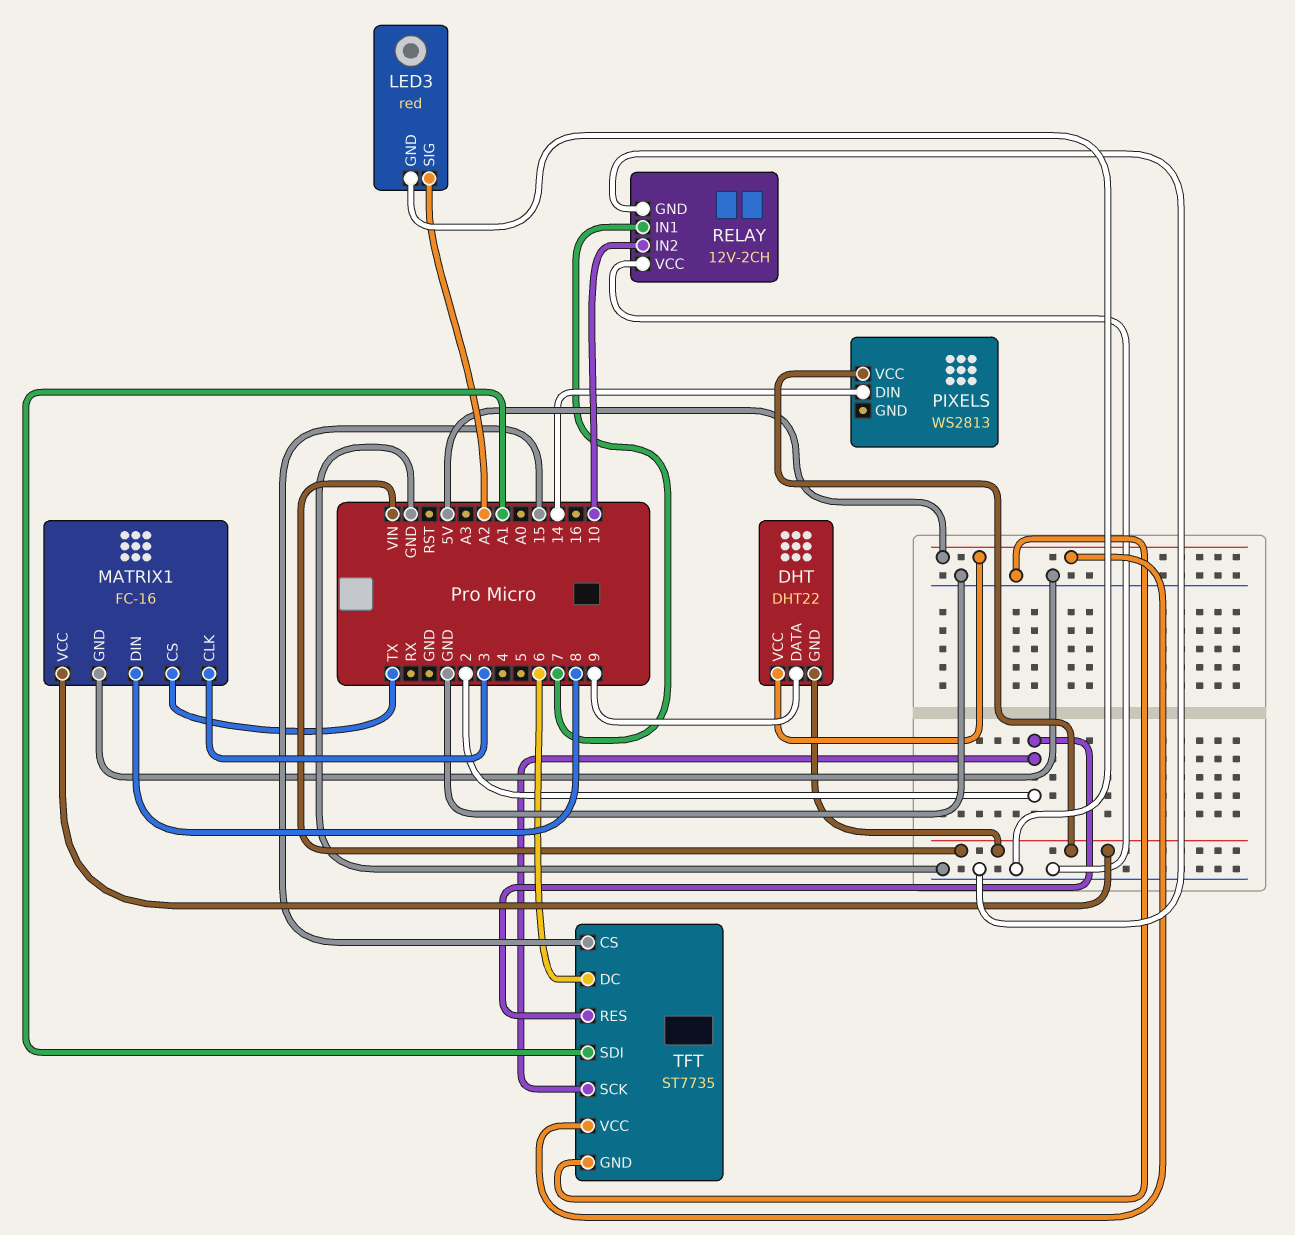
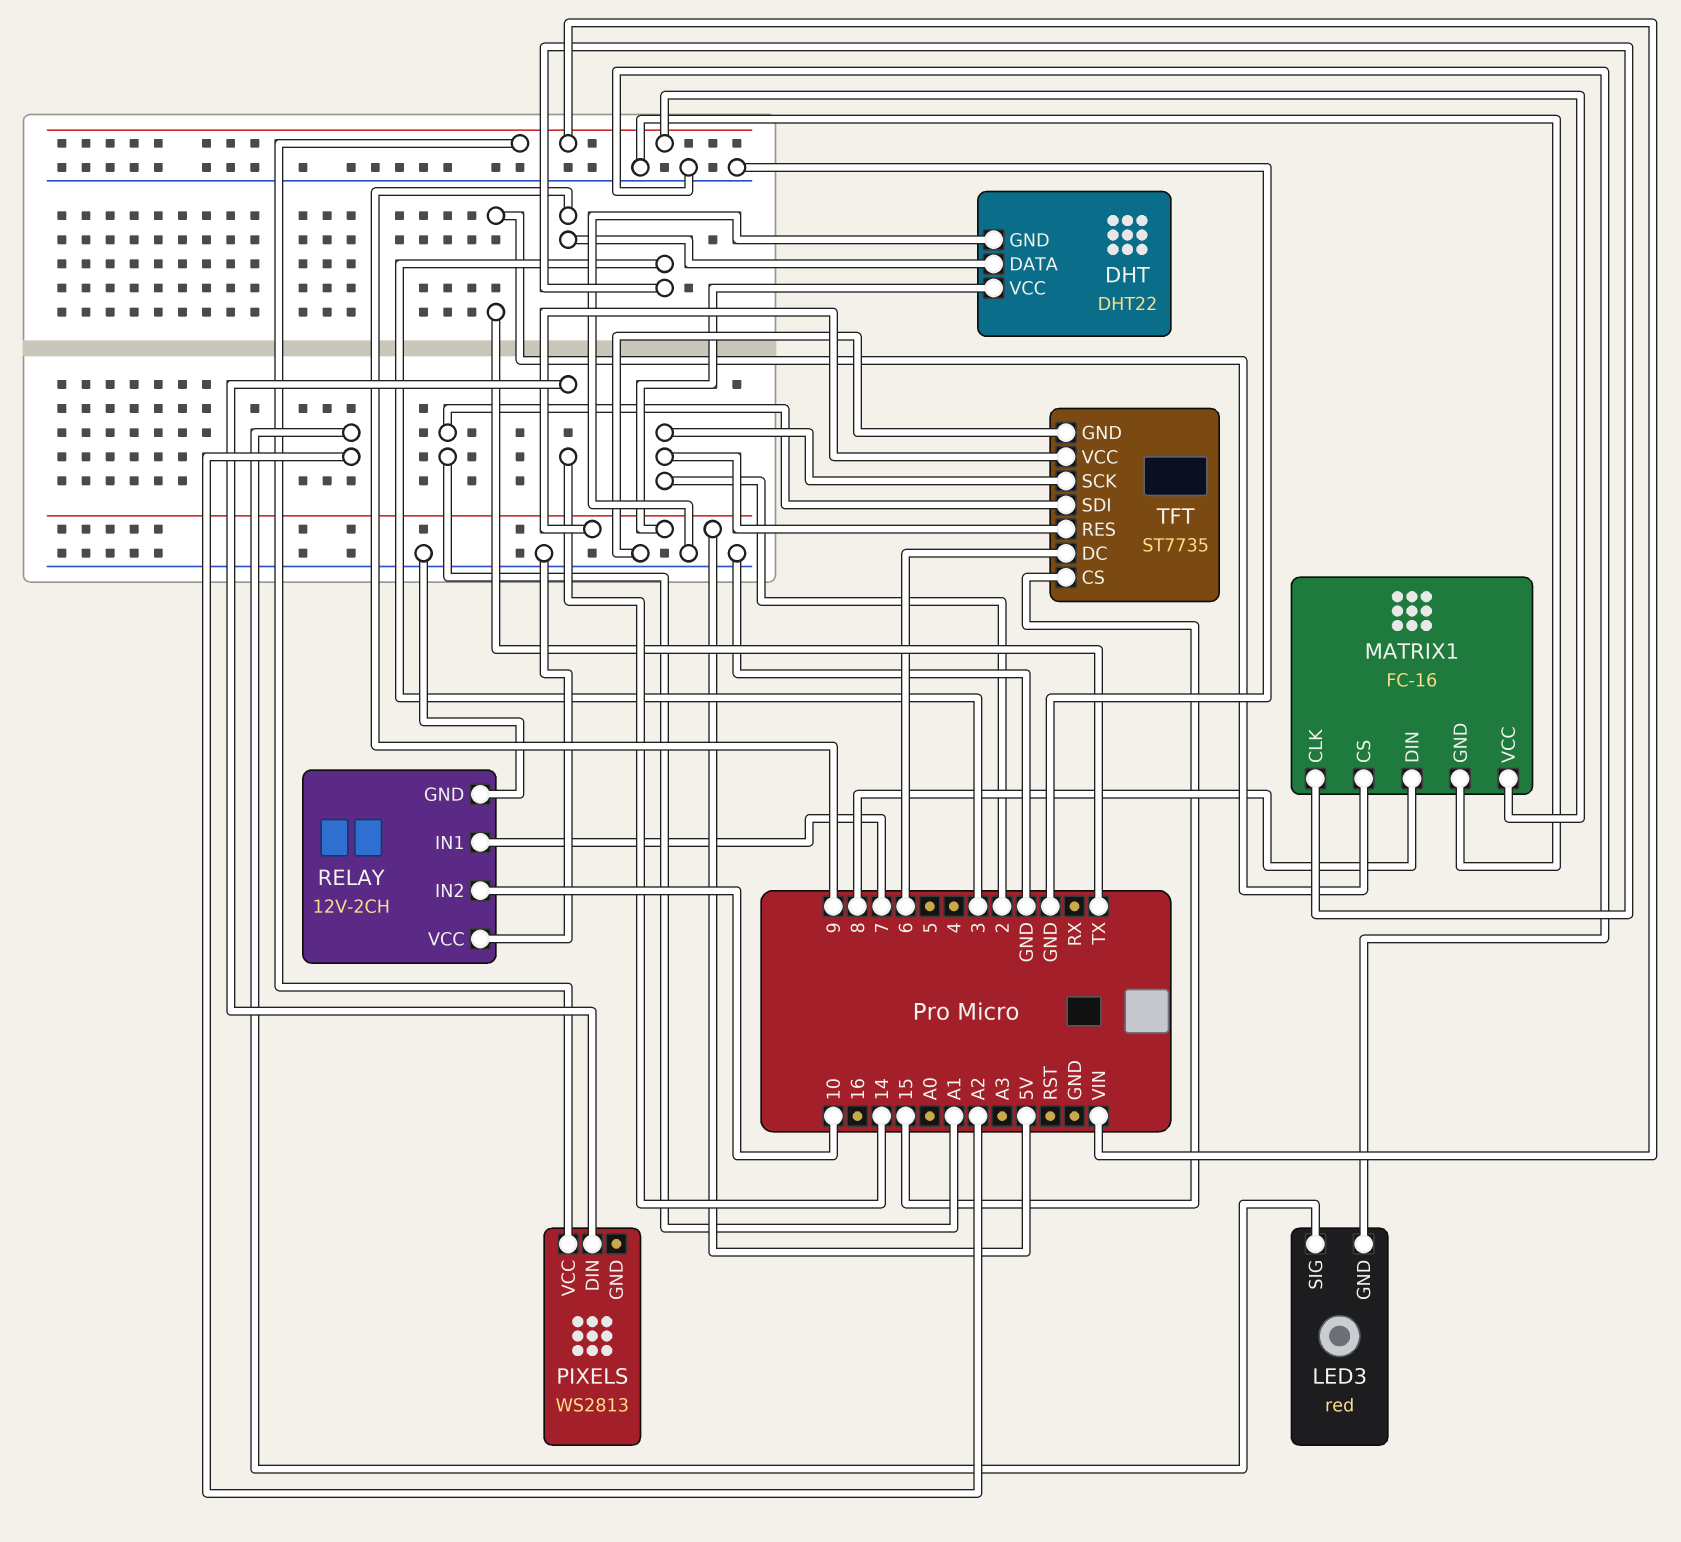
DHT pin GND: VIN -> GND

